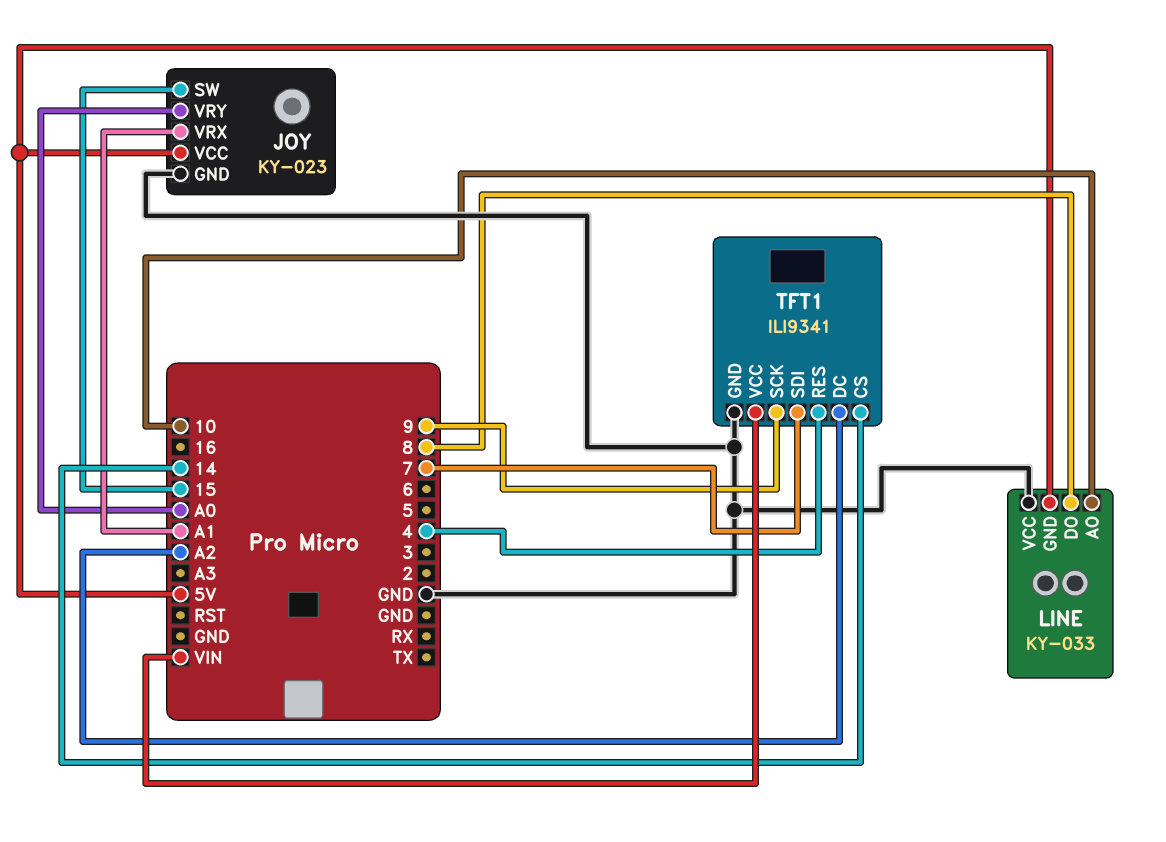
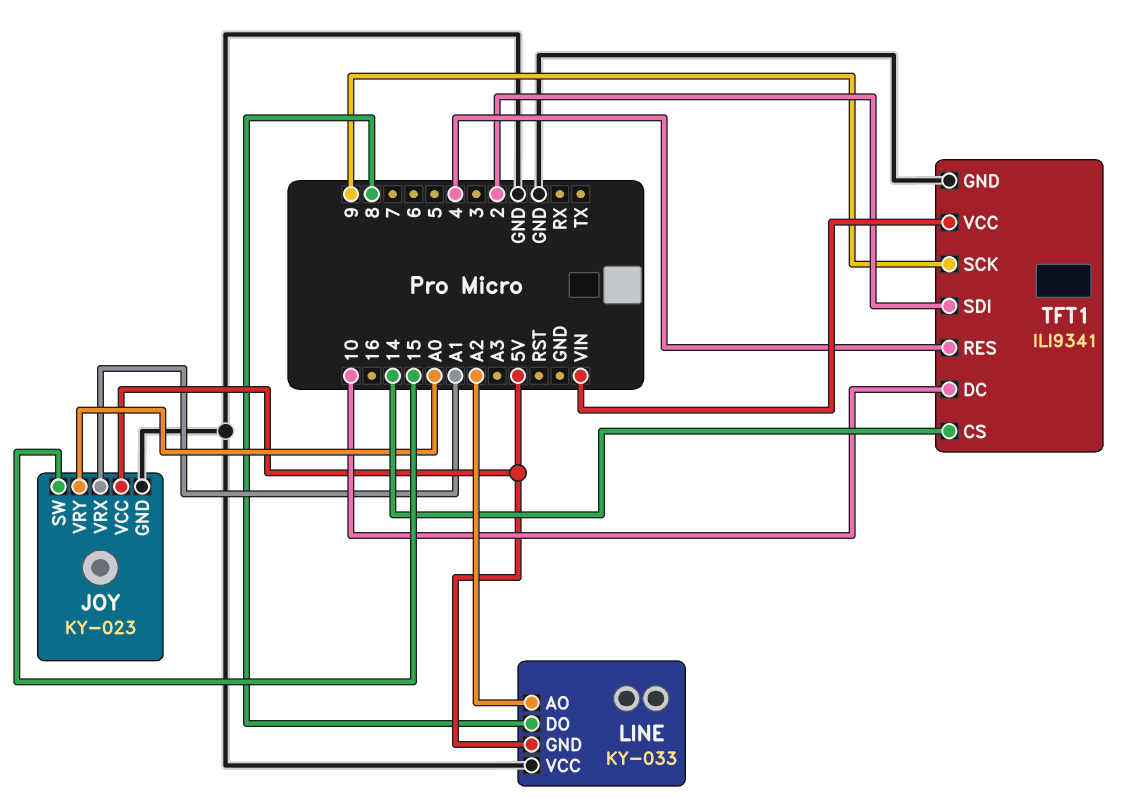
LINE pin AO: 10 -> A2
TFT1 pin DC: A2 -> 10
TFT1 pin SDI: 7 -> 2

